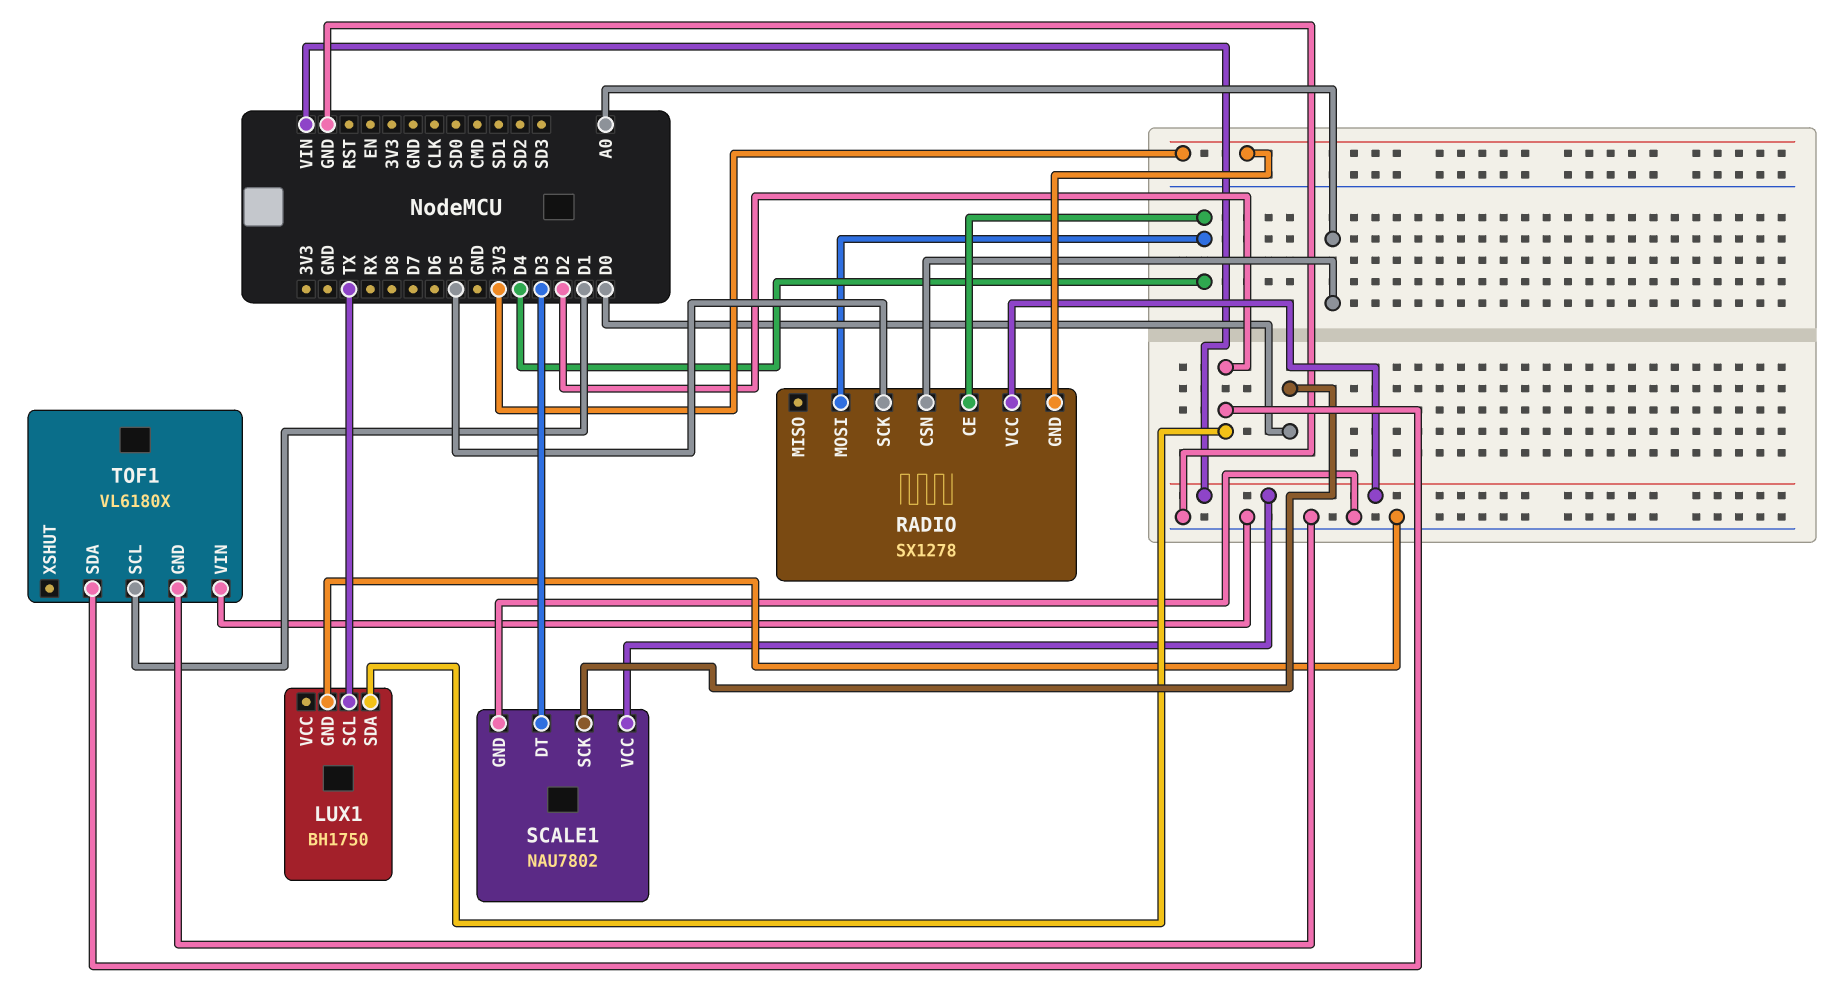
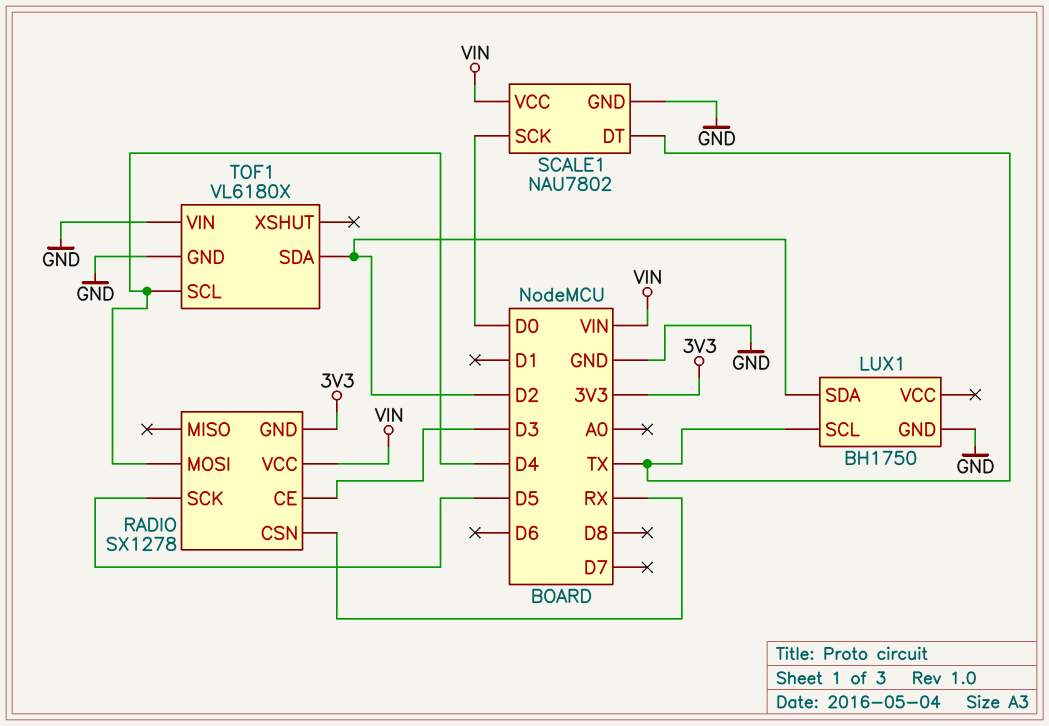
RADIO pin CE: D4 -> D3
RADIO pin CSN: A0 -> RX
SCALE1 pin DT: D3 -> TX
TOF1 pin SCL: D1 -> D4

